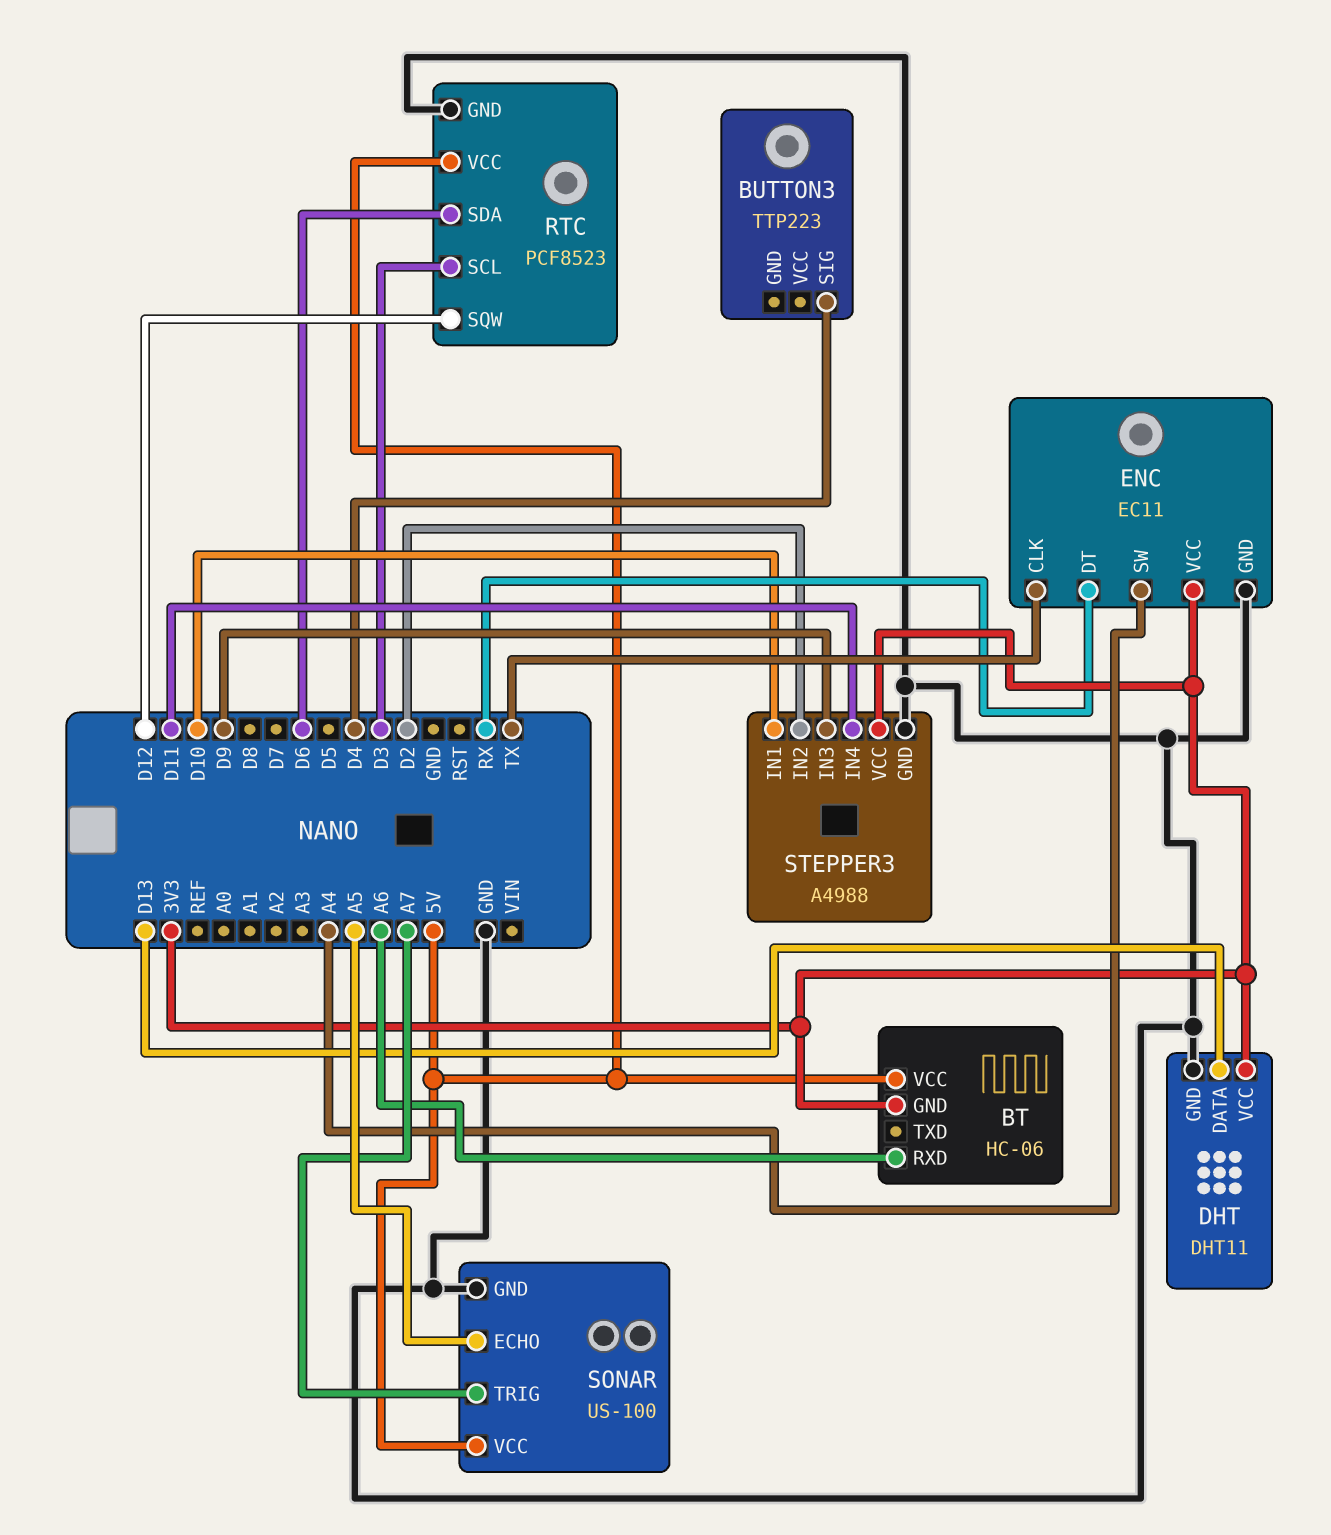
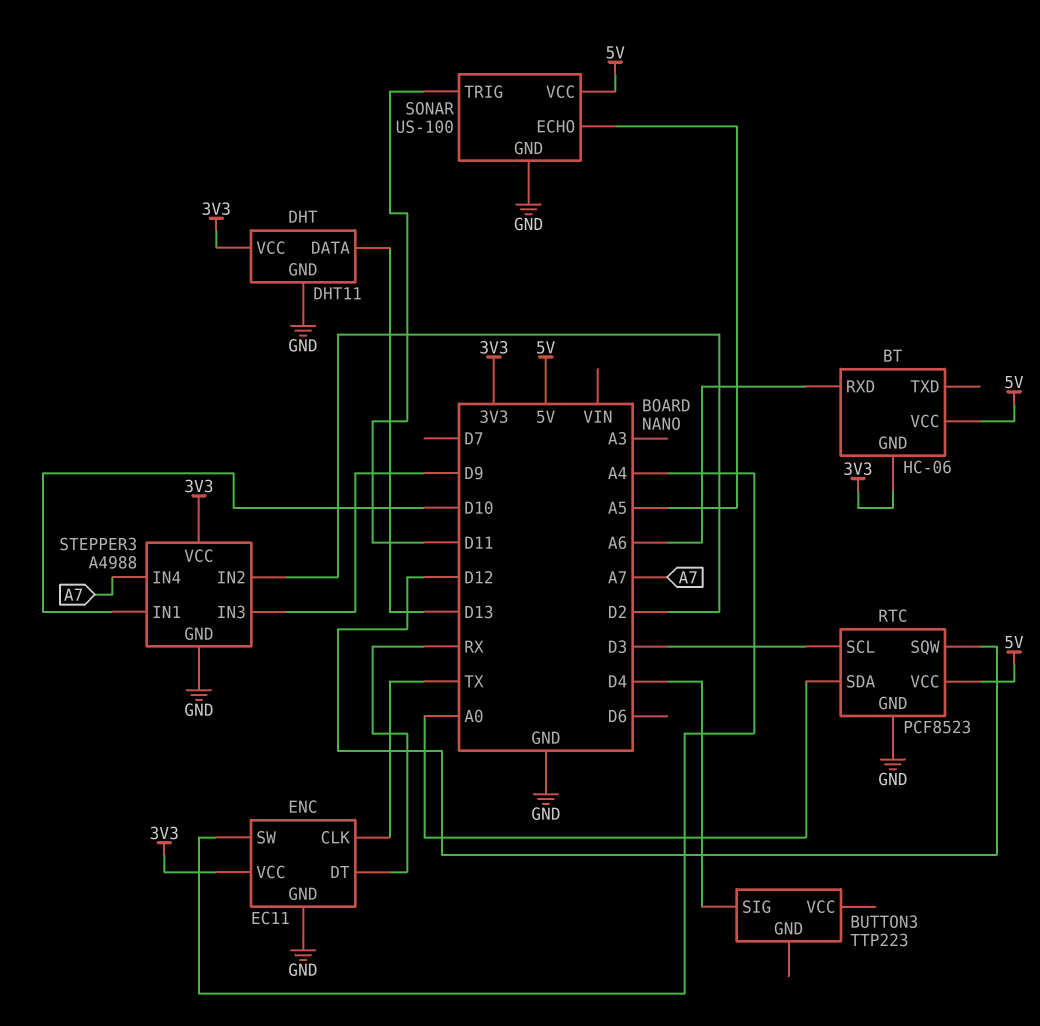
RTC pin SDA: D6 -> A0
SONAR pin TRIG: A7 -> D11
STEPPER3 pin IN4: D11 -> A7

